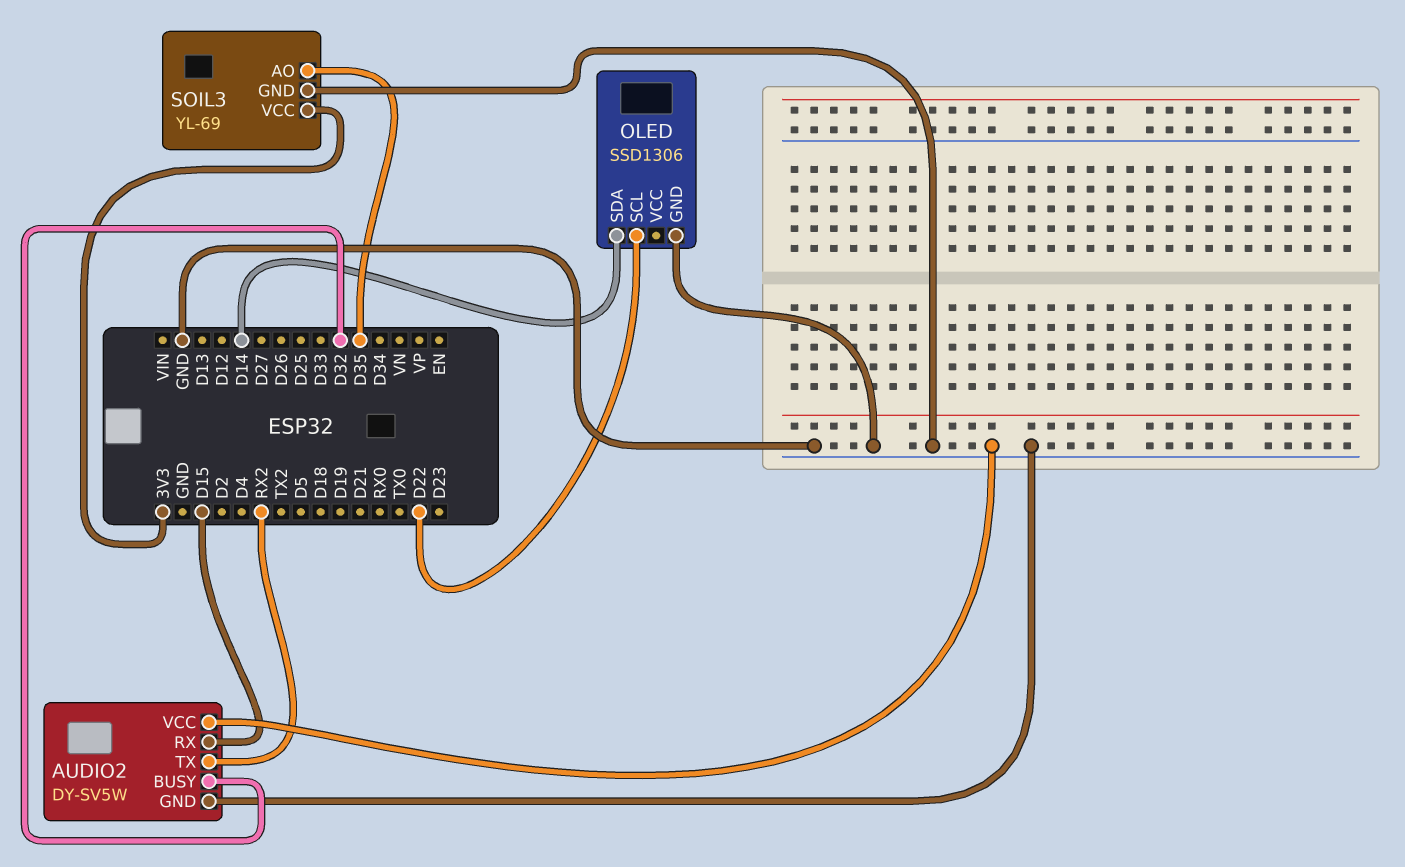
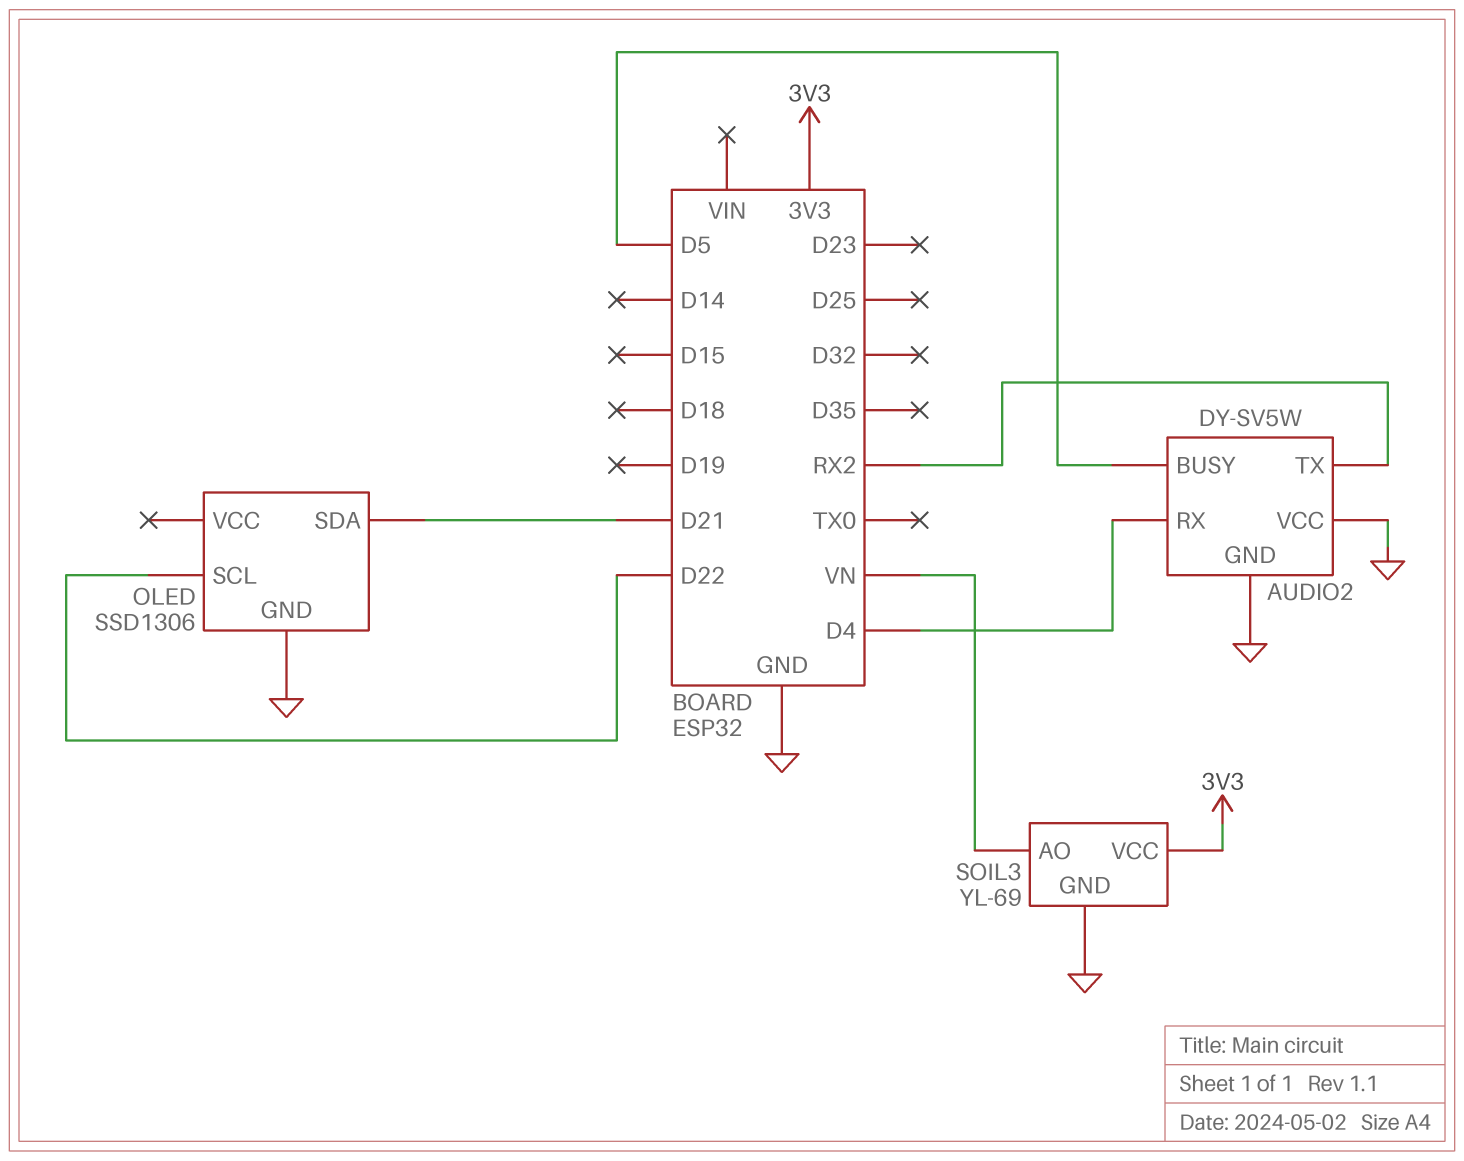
AUDIO2 pin BUSY: D32 -> D5
AUDIO2 pin RX: D15 -> D4
OLED pin SDA: D14 -> D21
SOIL3 pin AO: D35 -> VN

